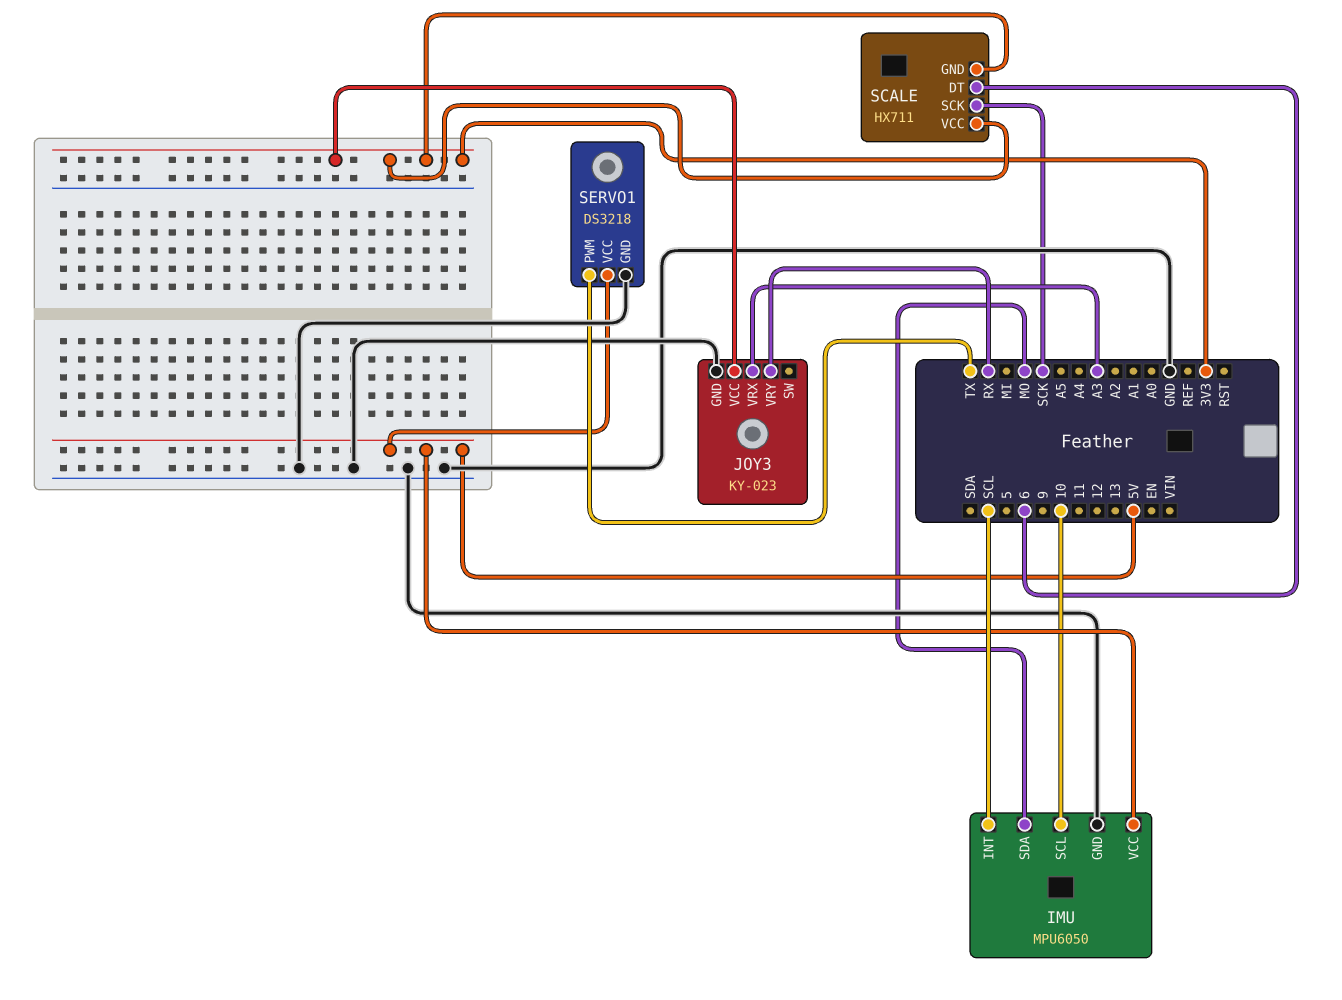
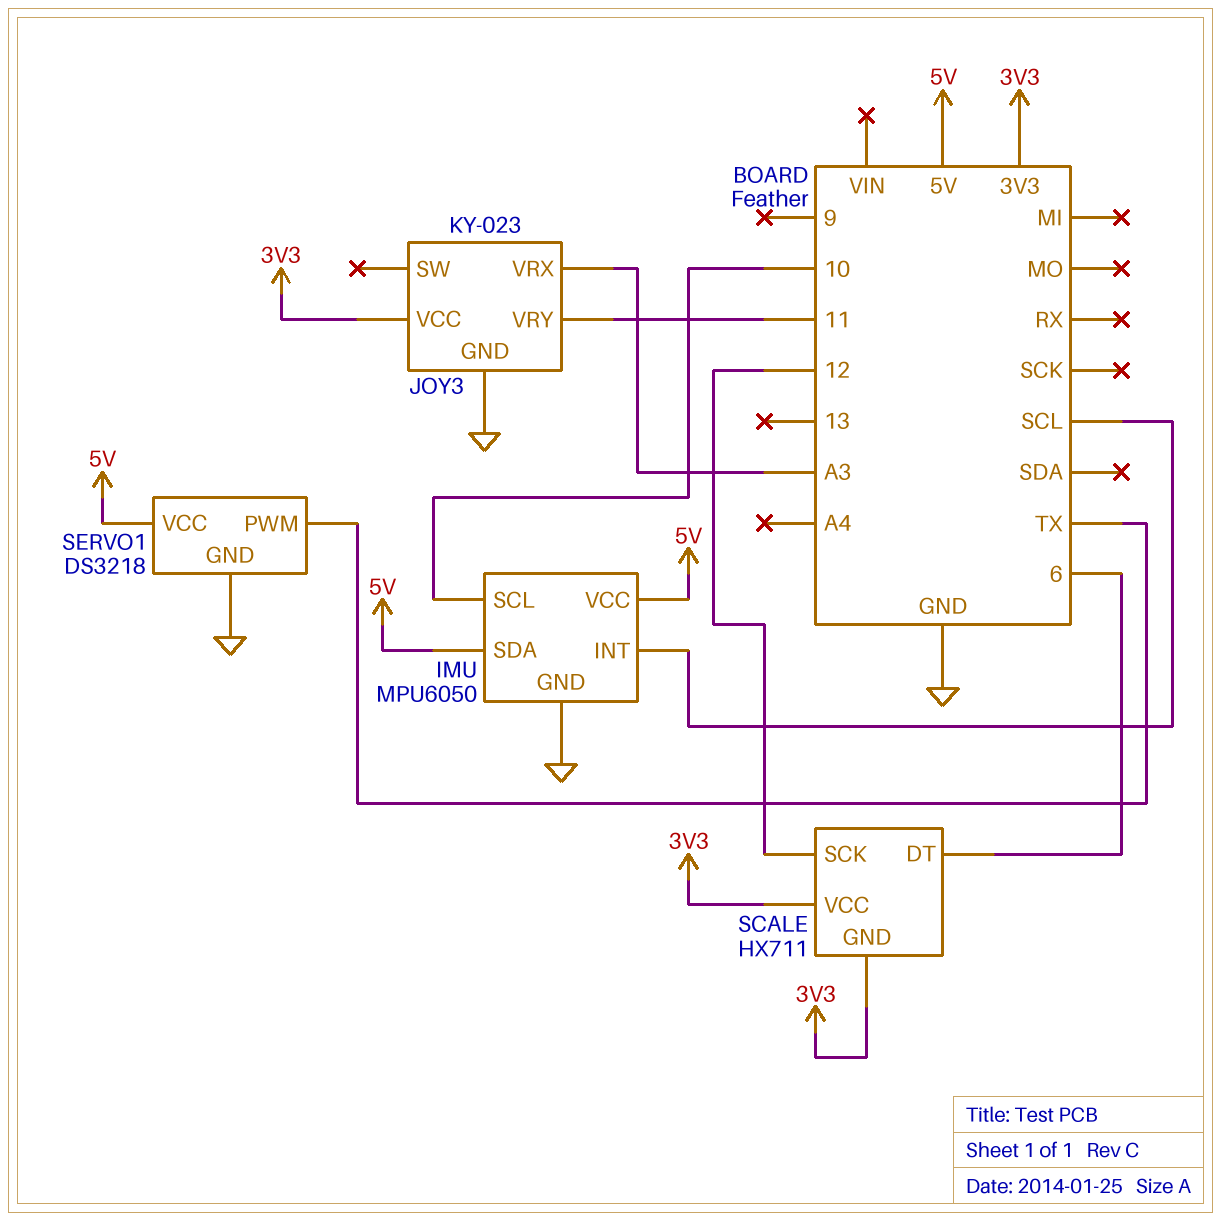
IMU pin SDA: MO -> 5V
JOY3 pin VRY: RX -> 11
SCALE pin SCK: SCK -> 12

